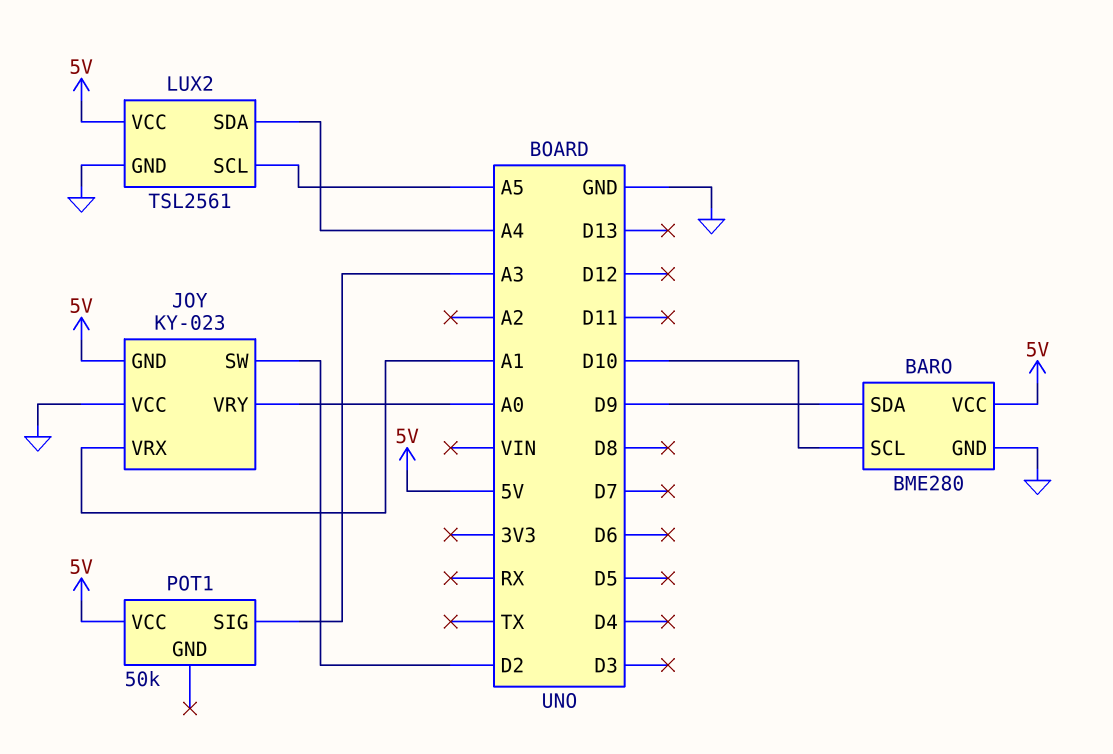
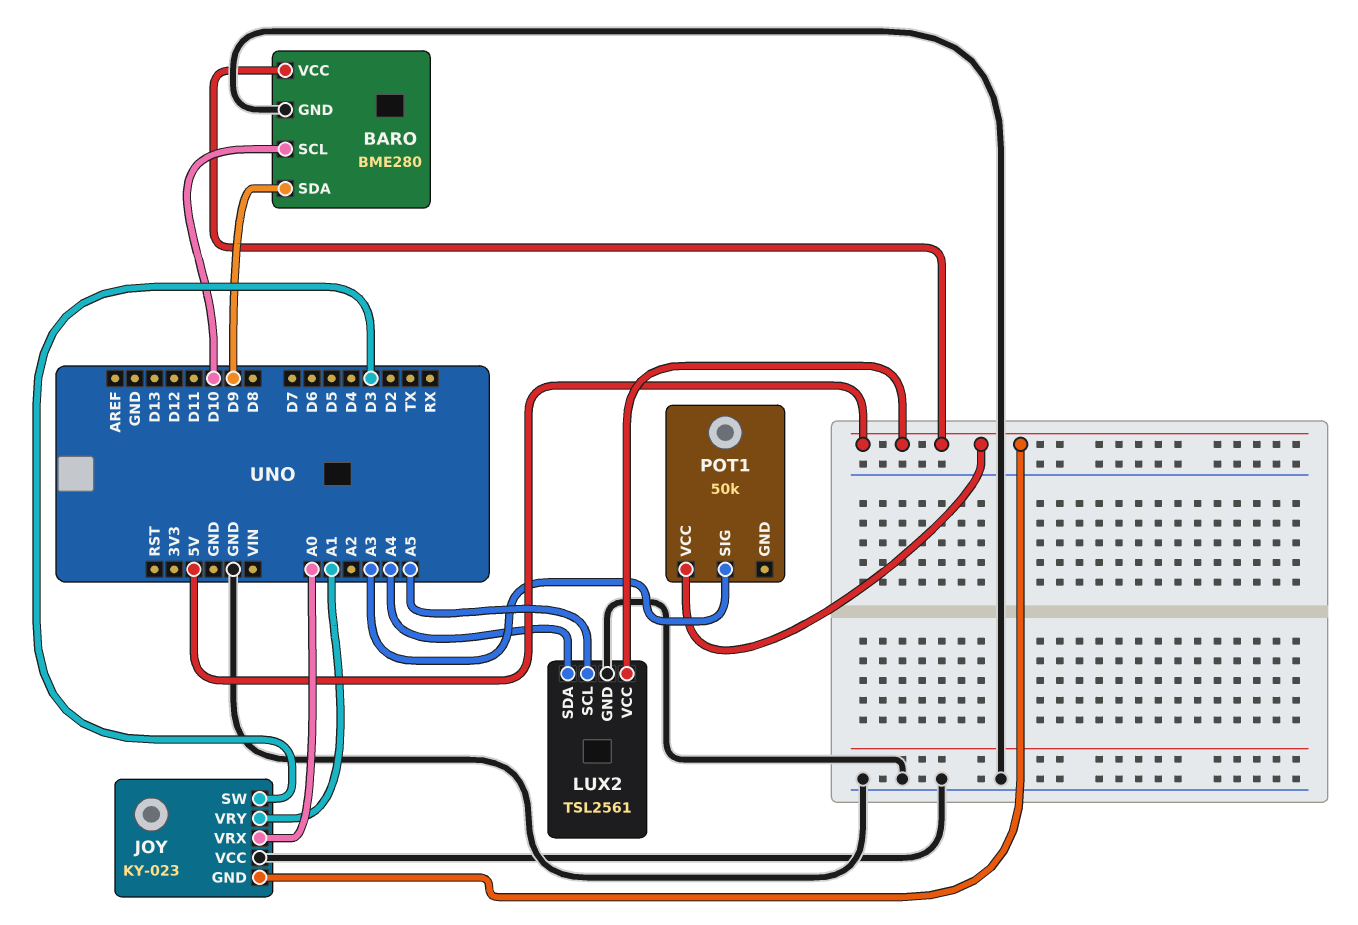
JOY pin SW: D2 -> D3
JOY pin VRX: A1 -> A0
JOY pin VRY: A0 -> A1

